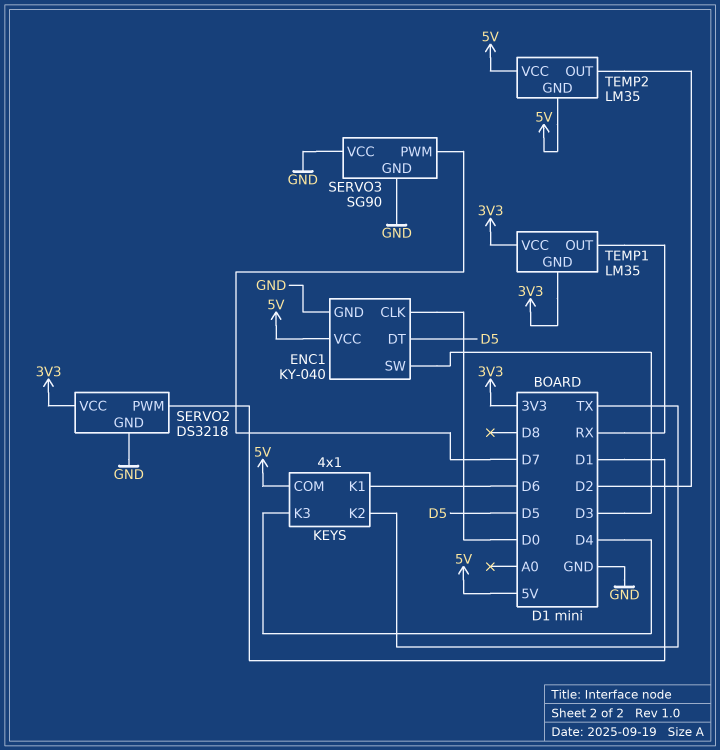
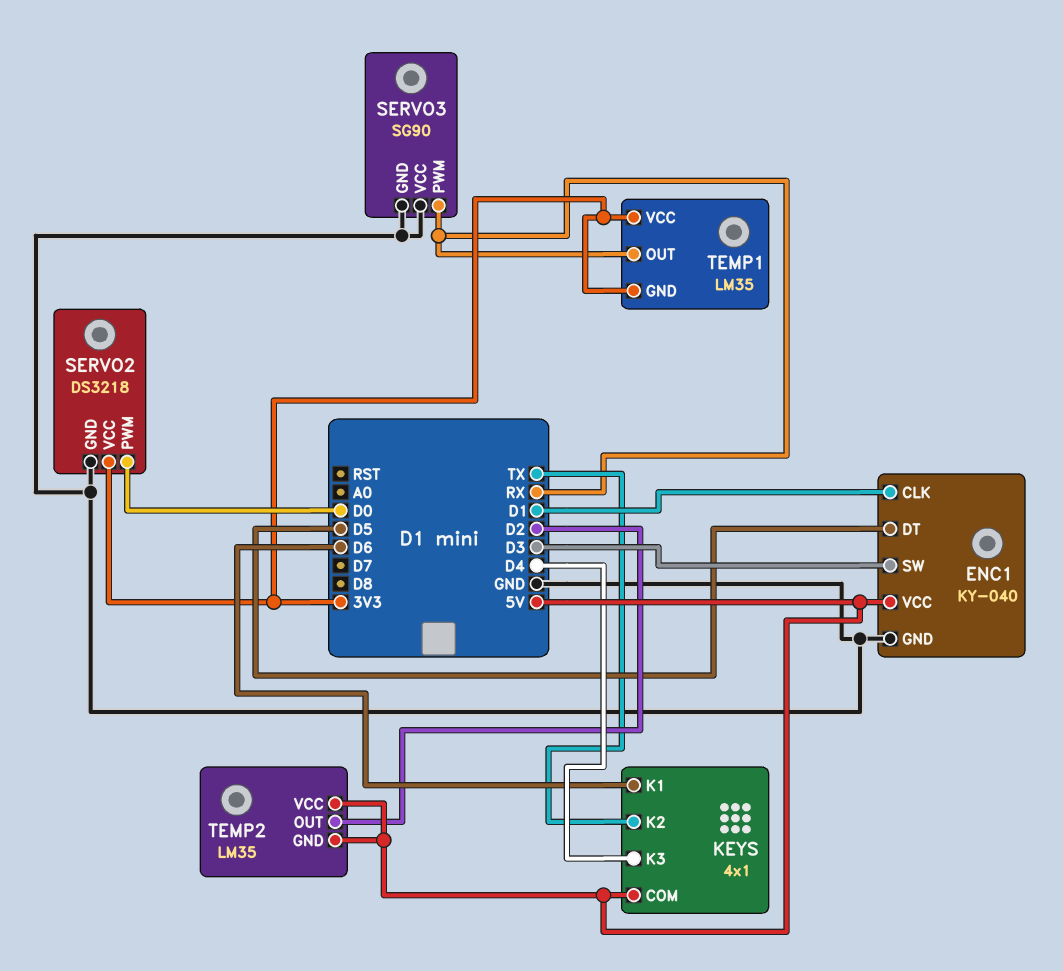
ENC1 pin CLK: D0 -> D1
SERVO2 pin PWM: D1 -> D0
SERVO3 pin PWM: D7 -> RX

